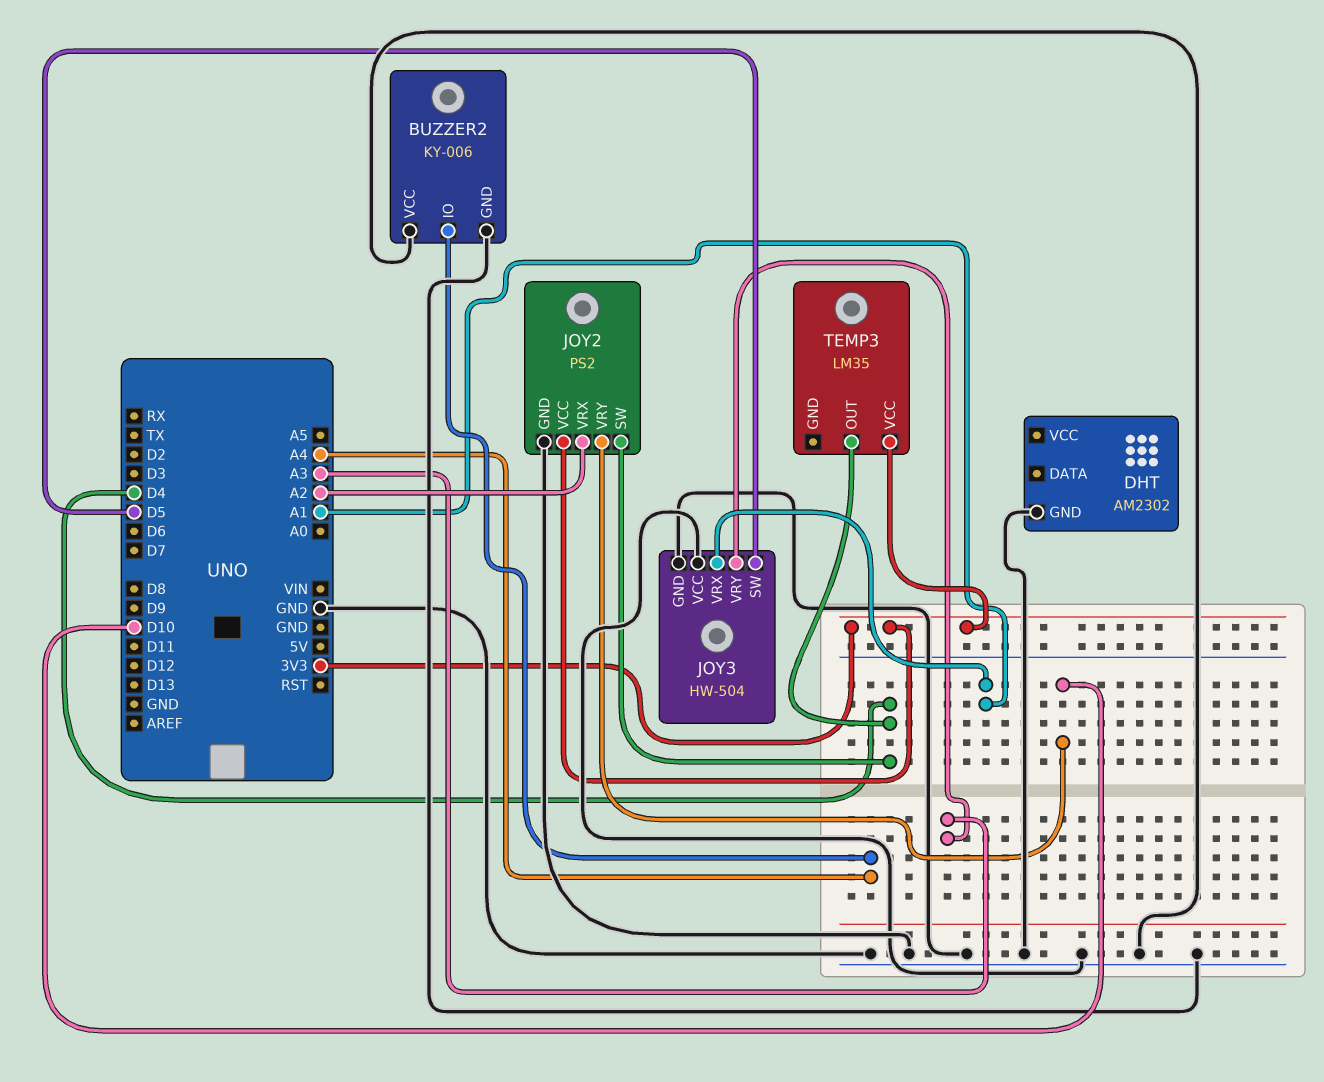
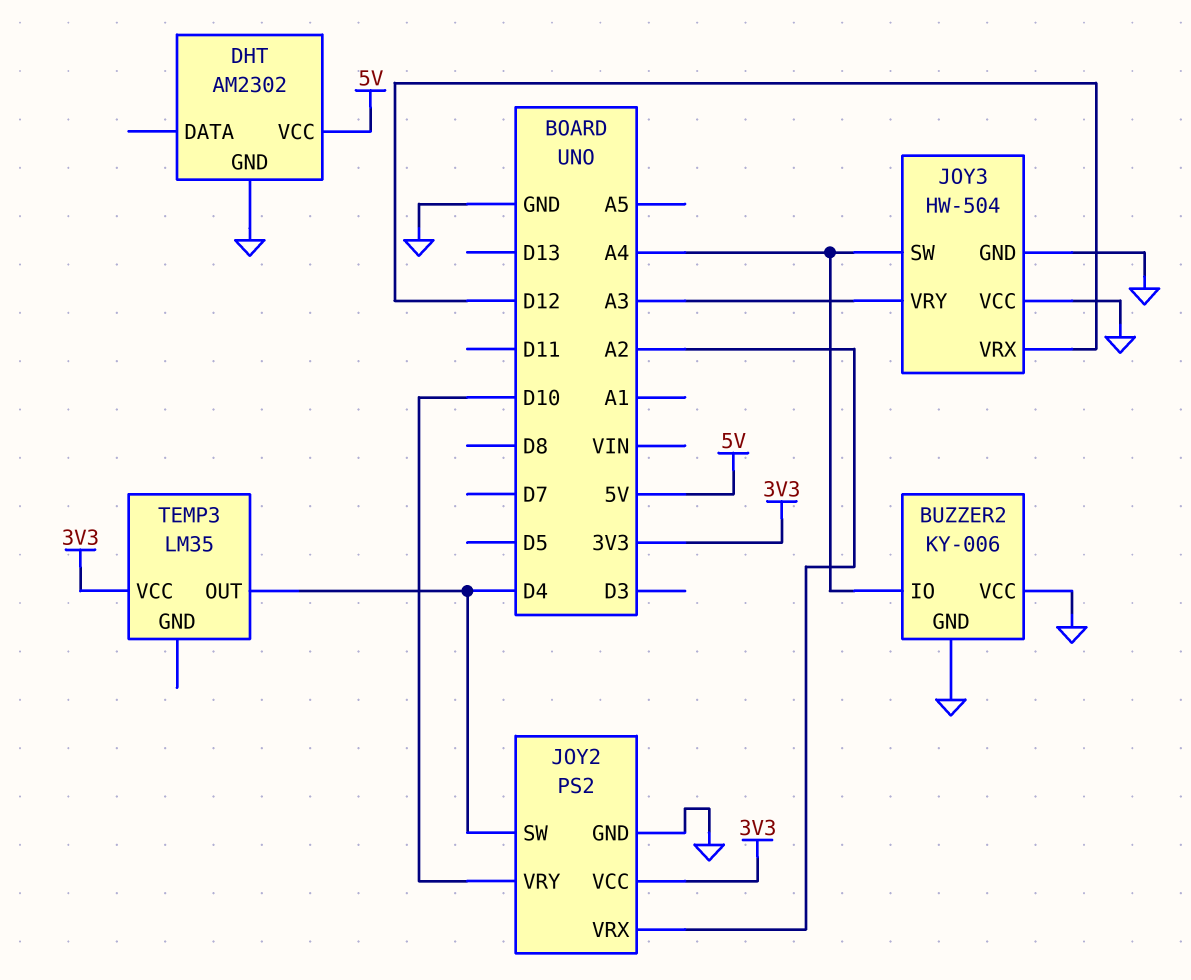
DHT pin VCC: none -> 5V
JOY3 pin SW: D5 -> A4
JOY3 pin VRX: A1 -> D12

